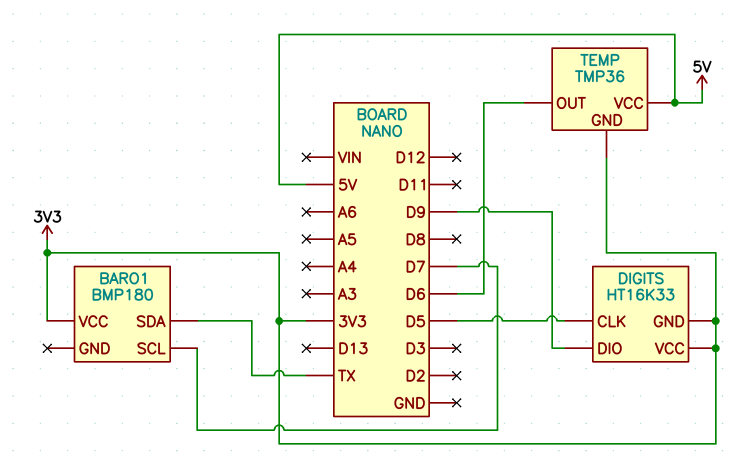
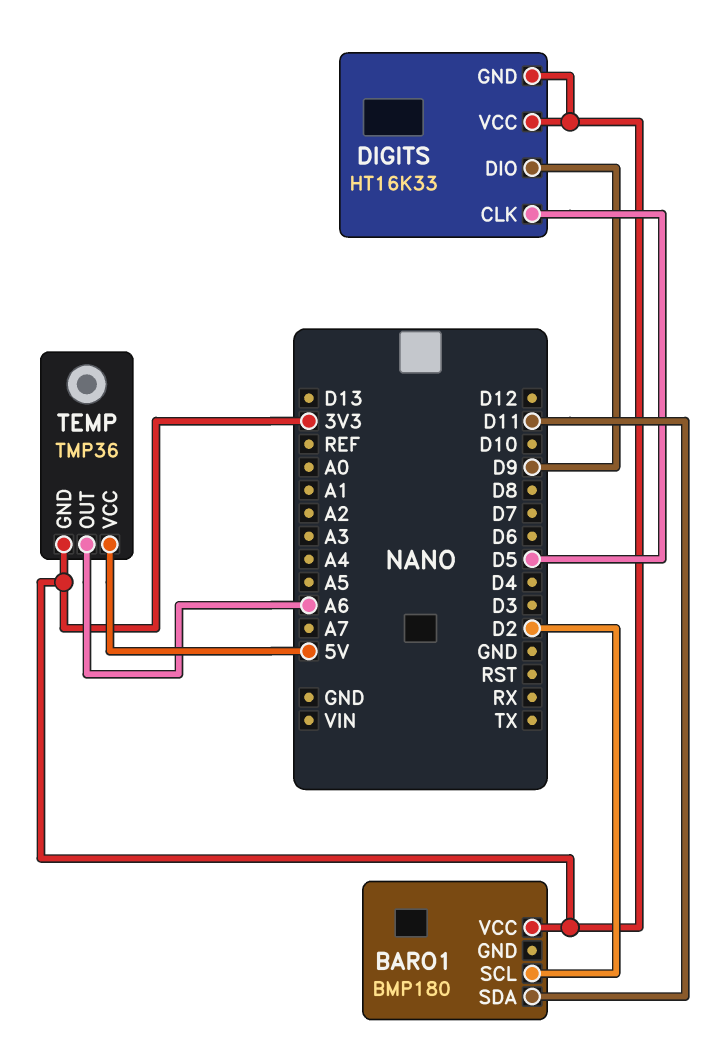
BARO1 pin SCL: D7 -> D2
BARO1 pin SDA: TX -> D11
TEMP pin OUT: D6 -> A6

